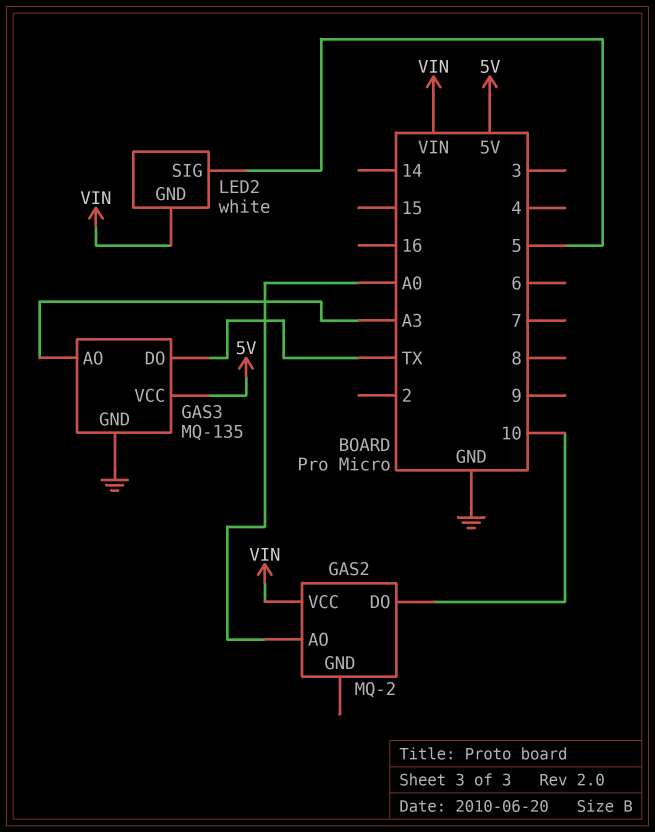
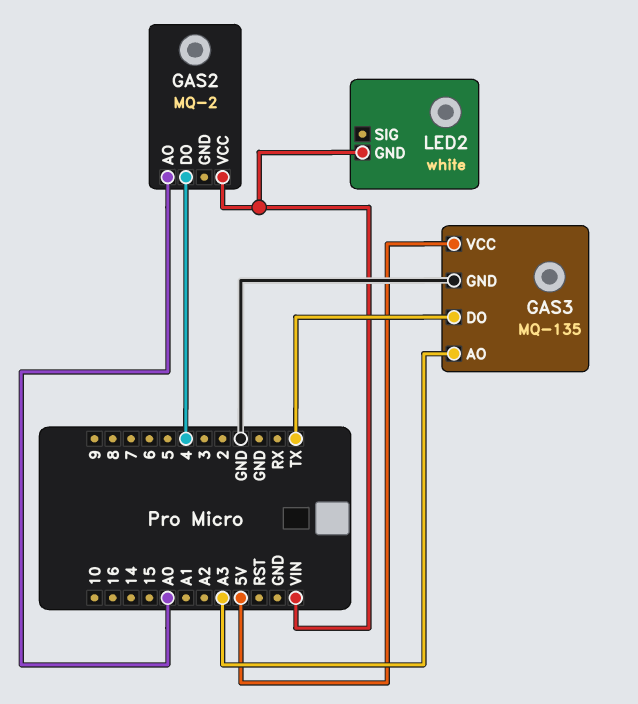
GAS2 pin DO: 10 -> 4
LED2 pin SIG: 5 -> none

